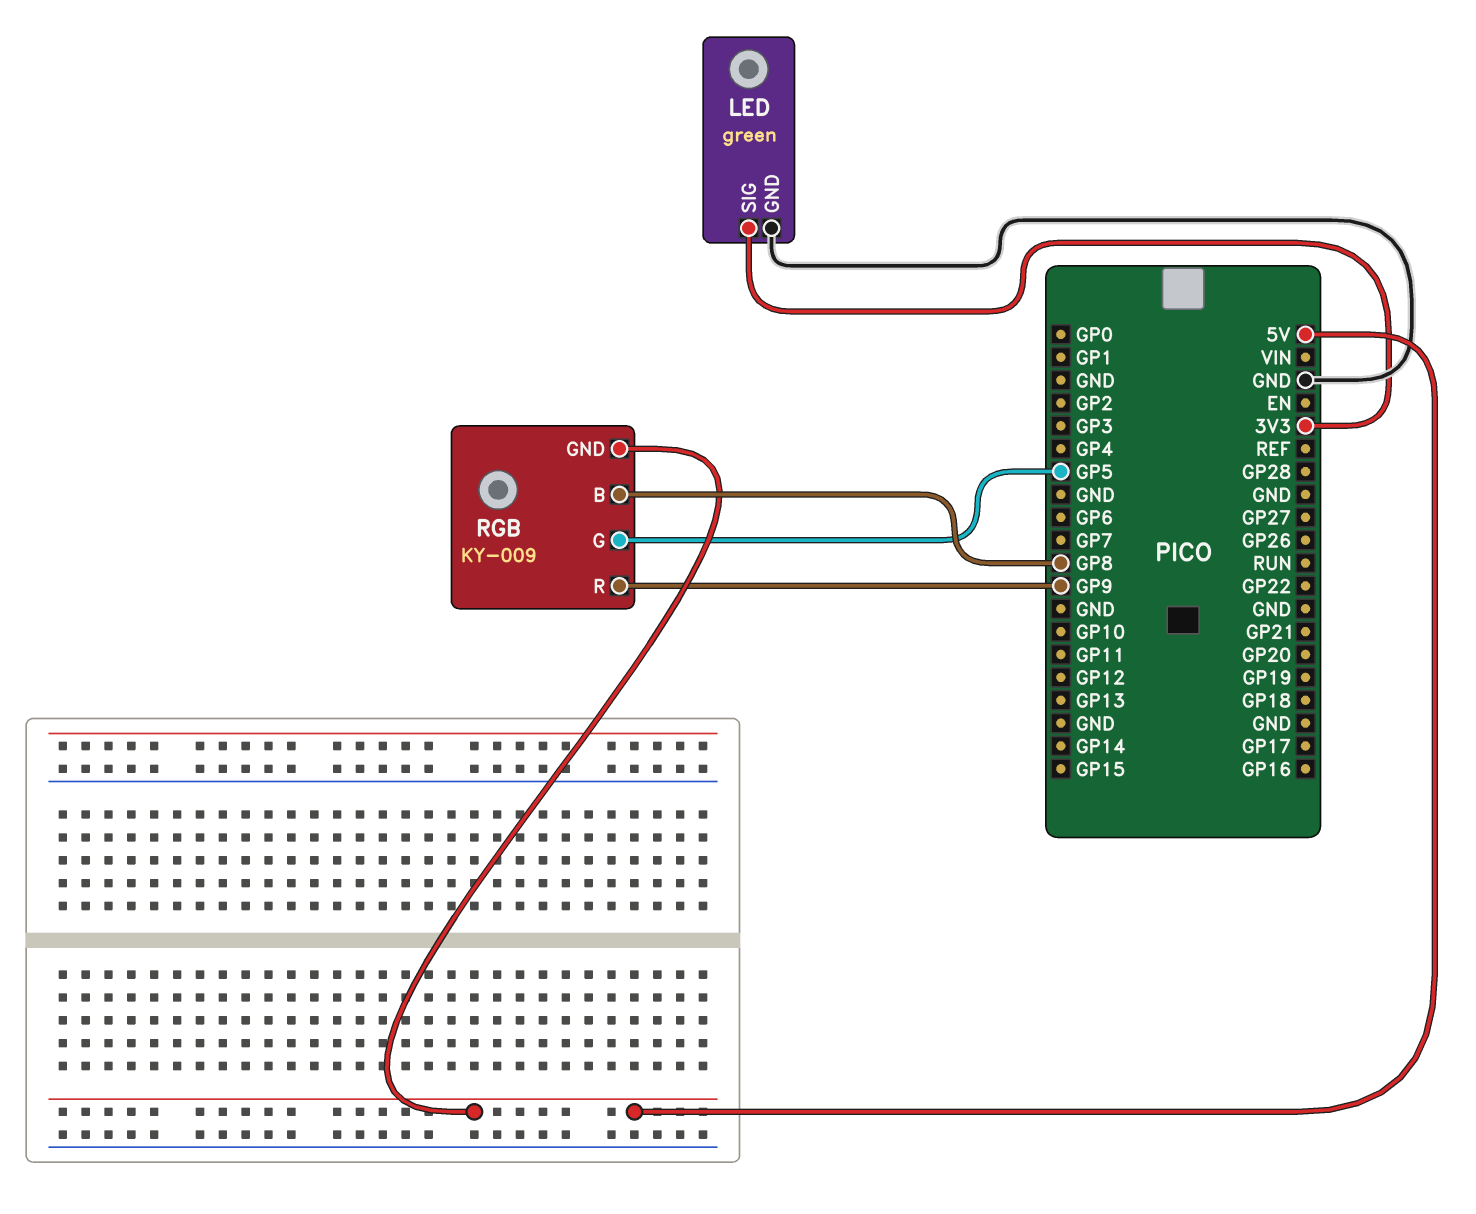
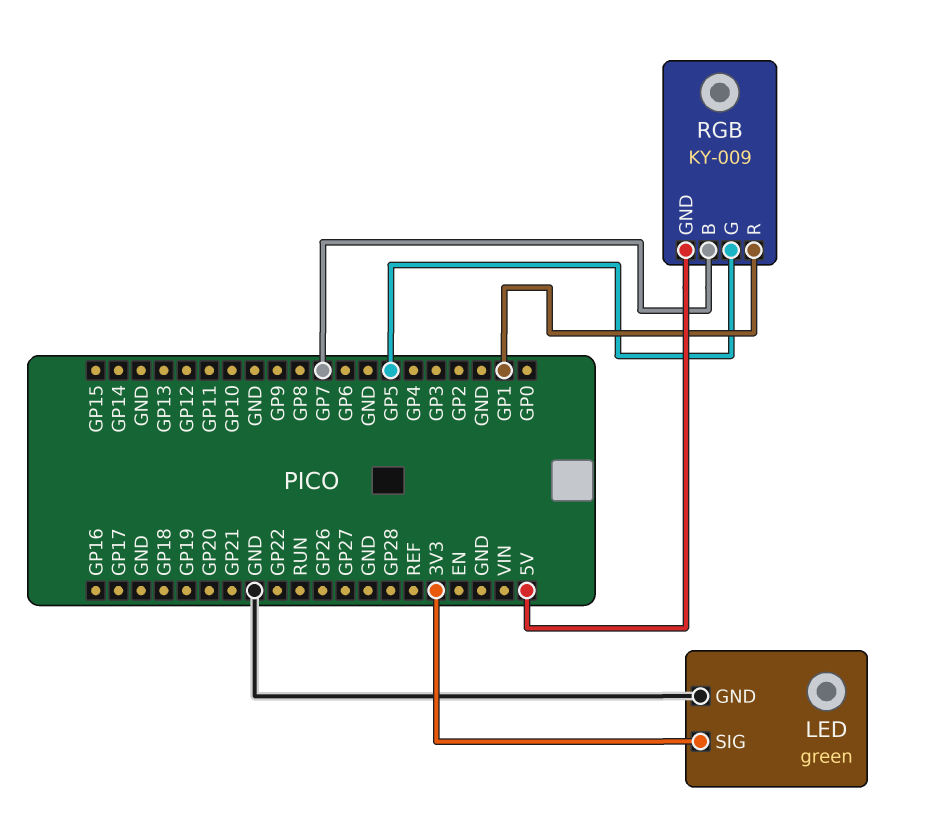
RGB pin B: GP8 -> GP7
RGB pin R: GP9 -> GP1

